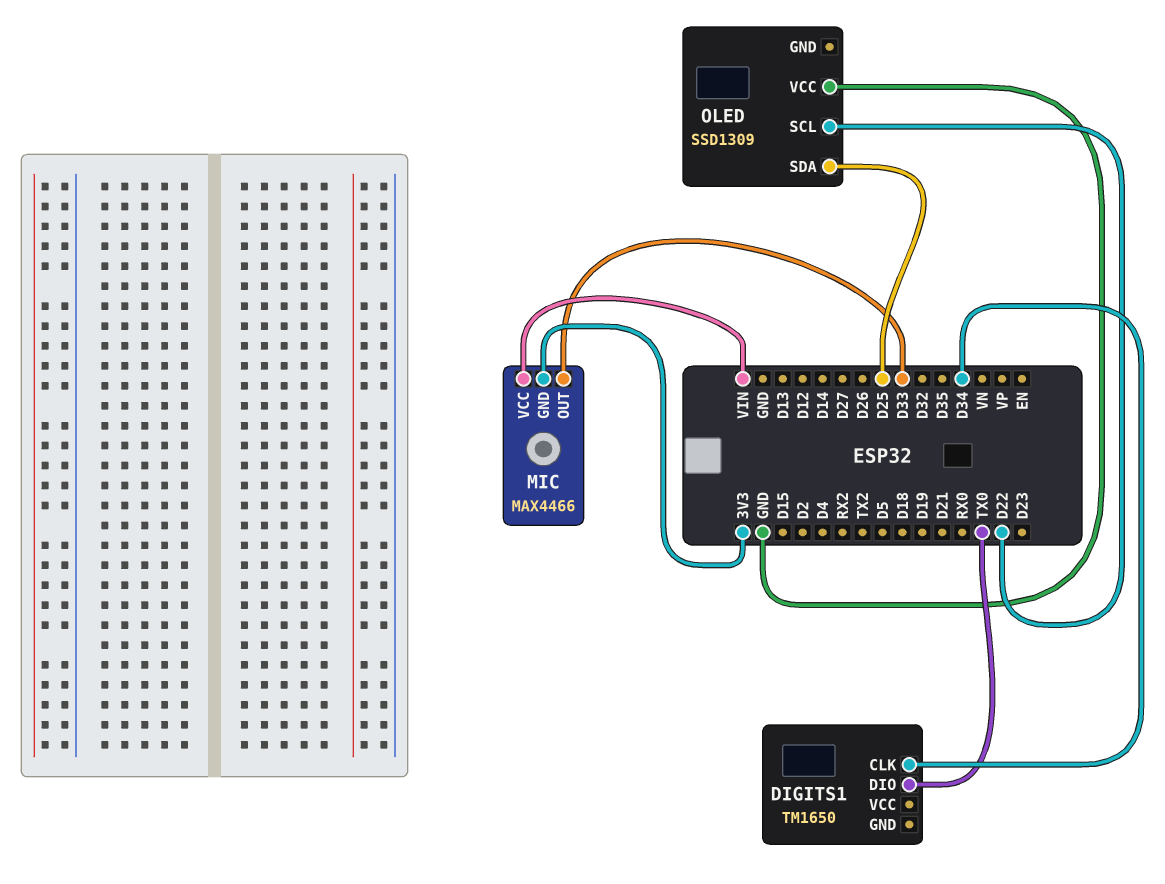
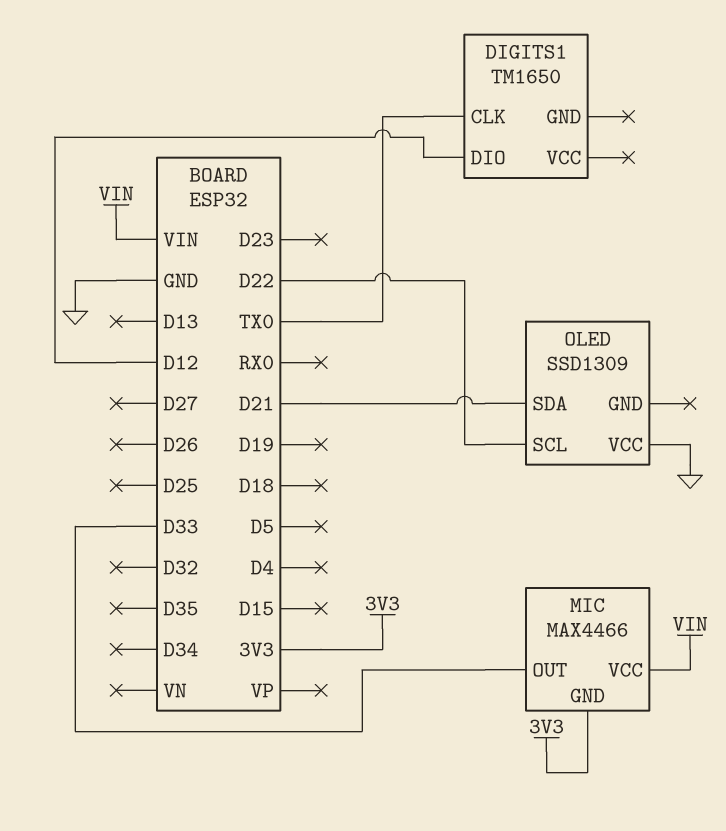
DIGITS1 pin CLK: D34 -> TX0
DIGITS1 pin DIO: TX0 -> D12
OLED pin SDA: D25 -> D21

